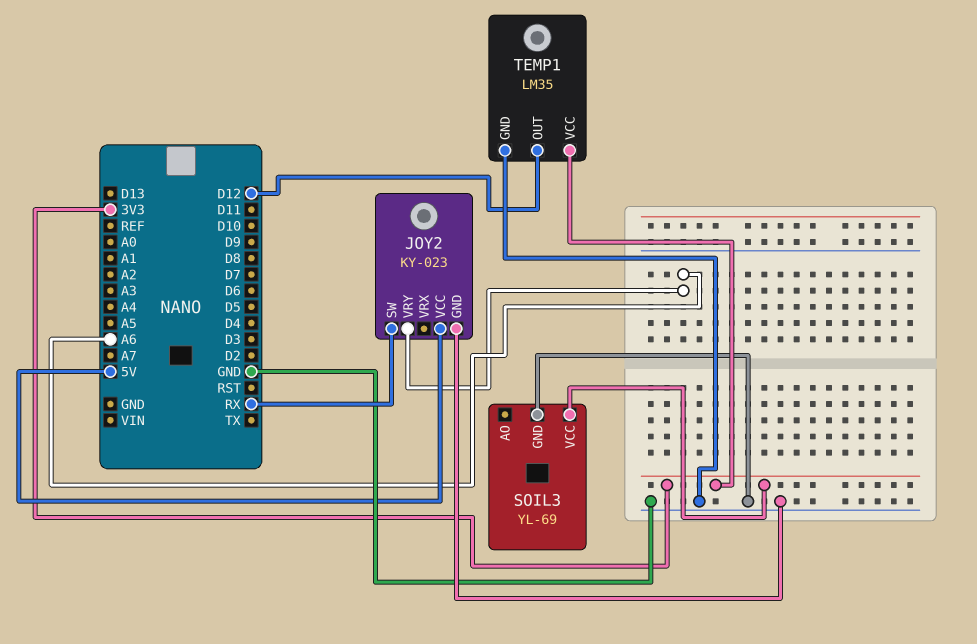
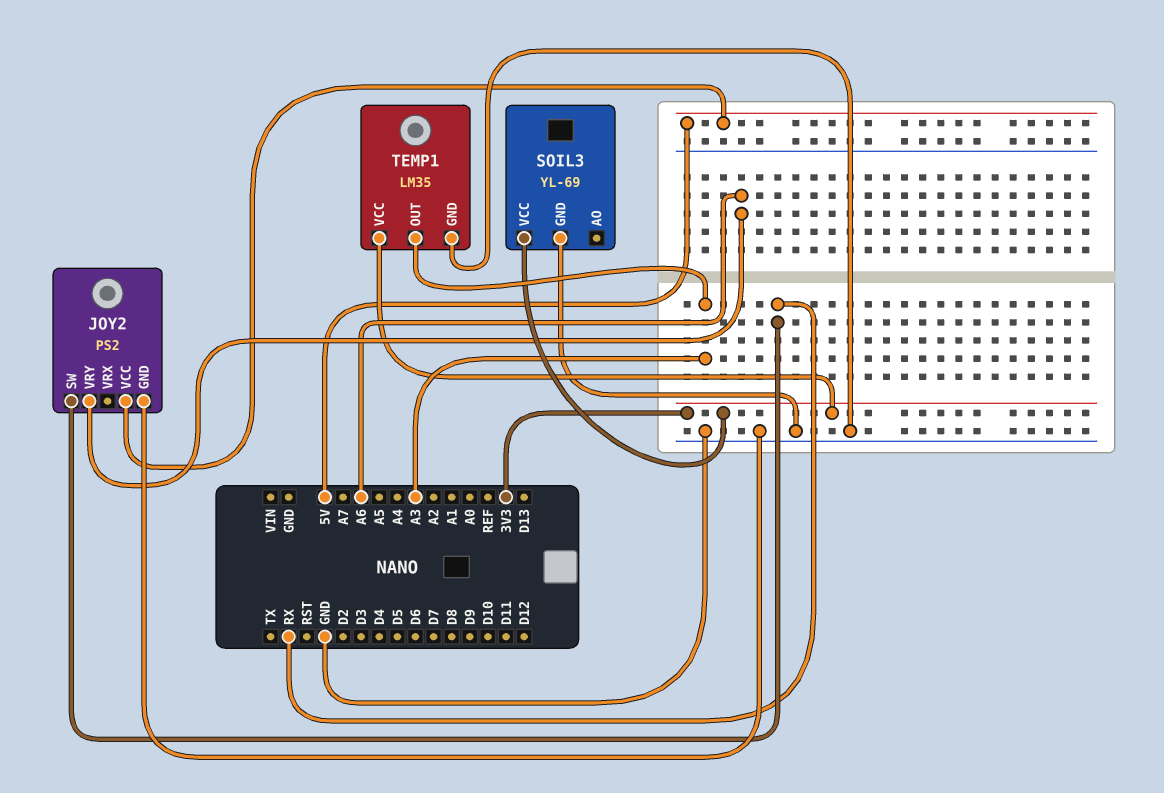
JOY2: KY-023 -> PS2
TEMP1 pin OUT: D12 -> A3

